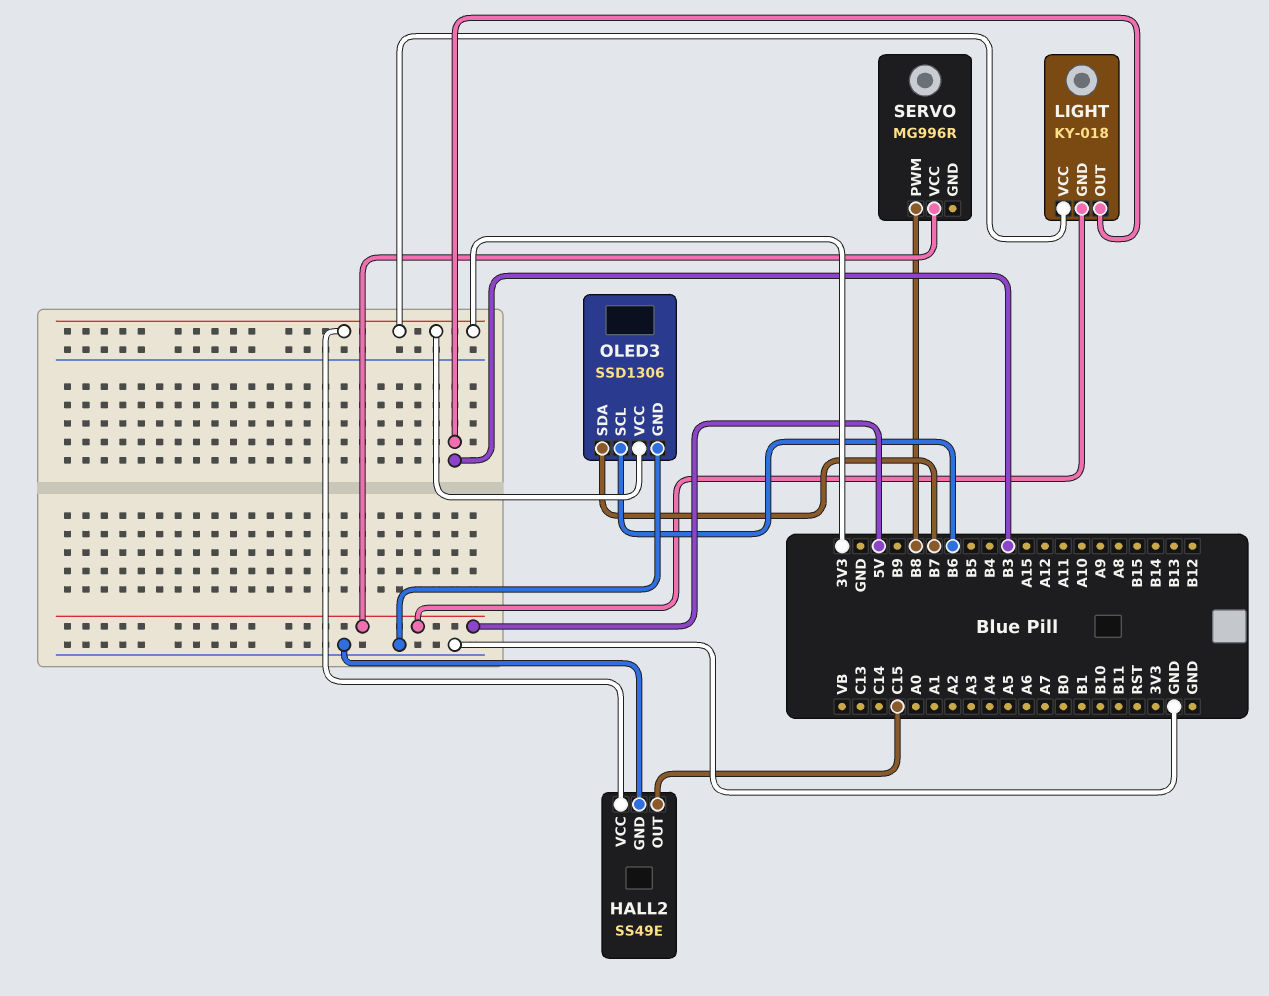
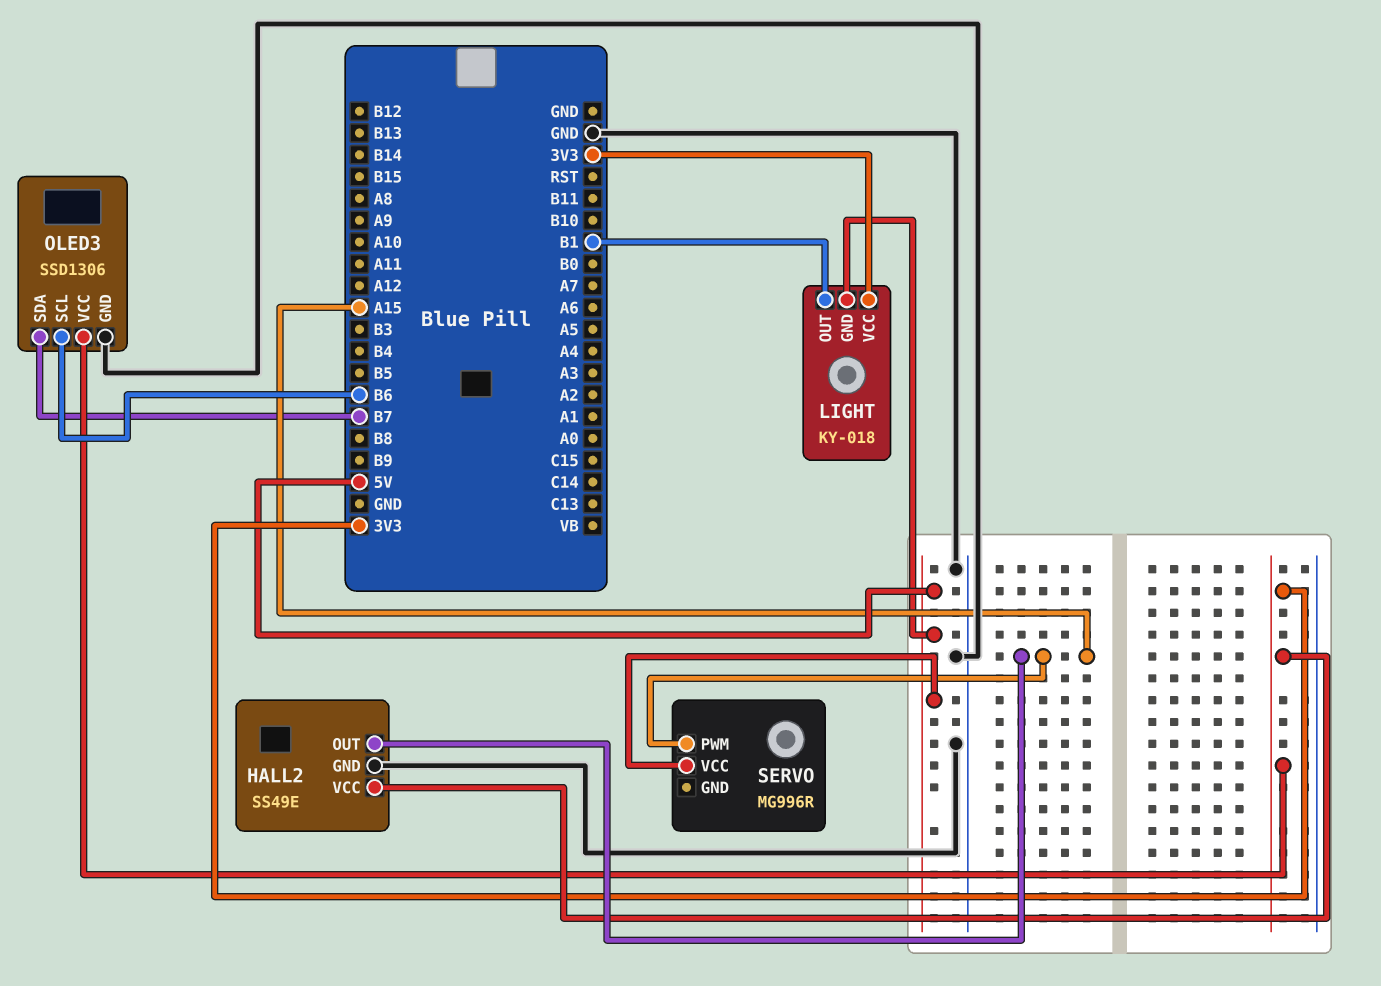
HALL2 pin OUT: C15 -> A15
LIGHT pin OUT: B3 -> B1
SERVO pin PWM: B8 -> A15

